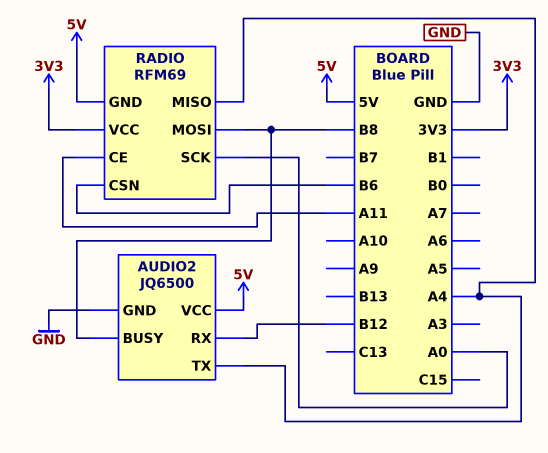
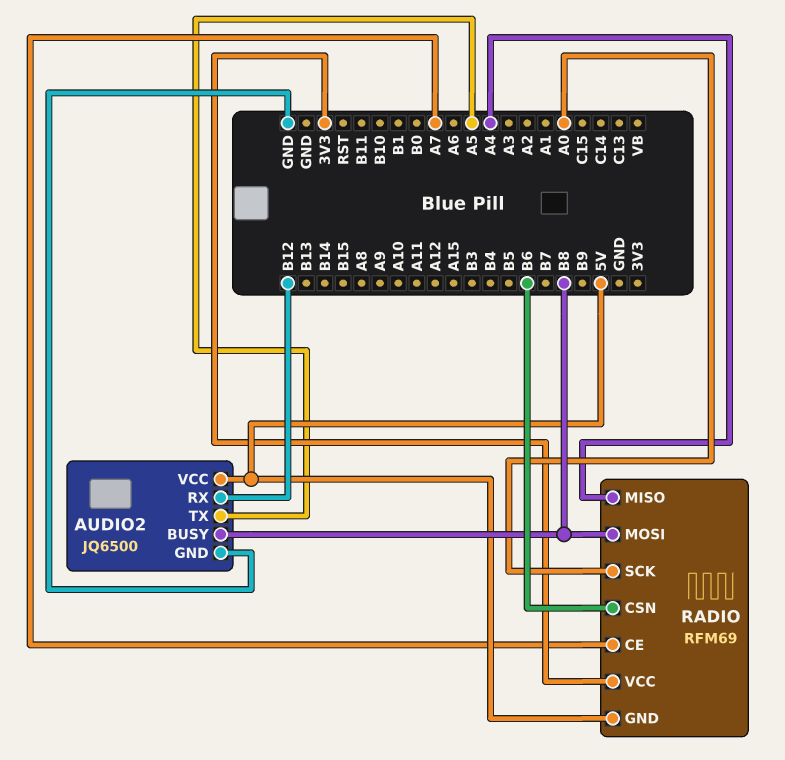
AUDIO2 pin TX: A4 -> A5
RADIO pin CE: A11 -> A7

